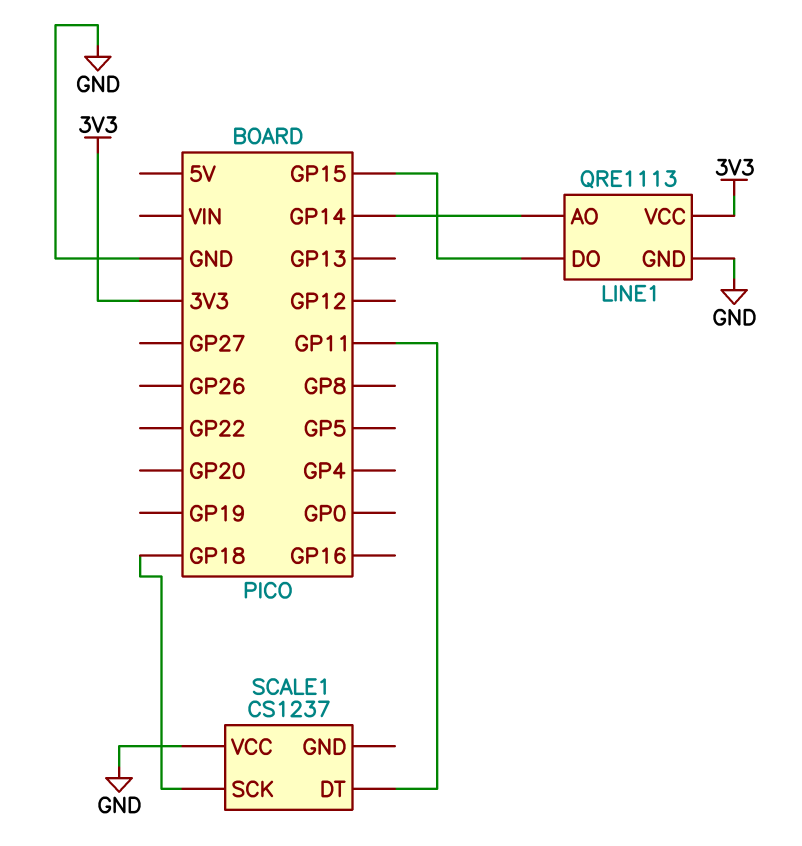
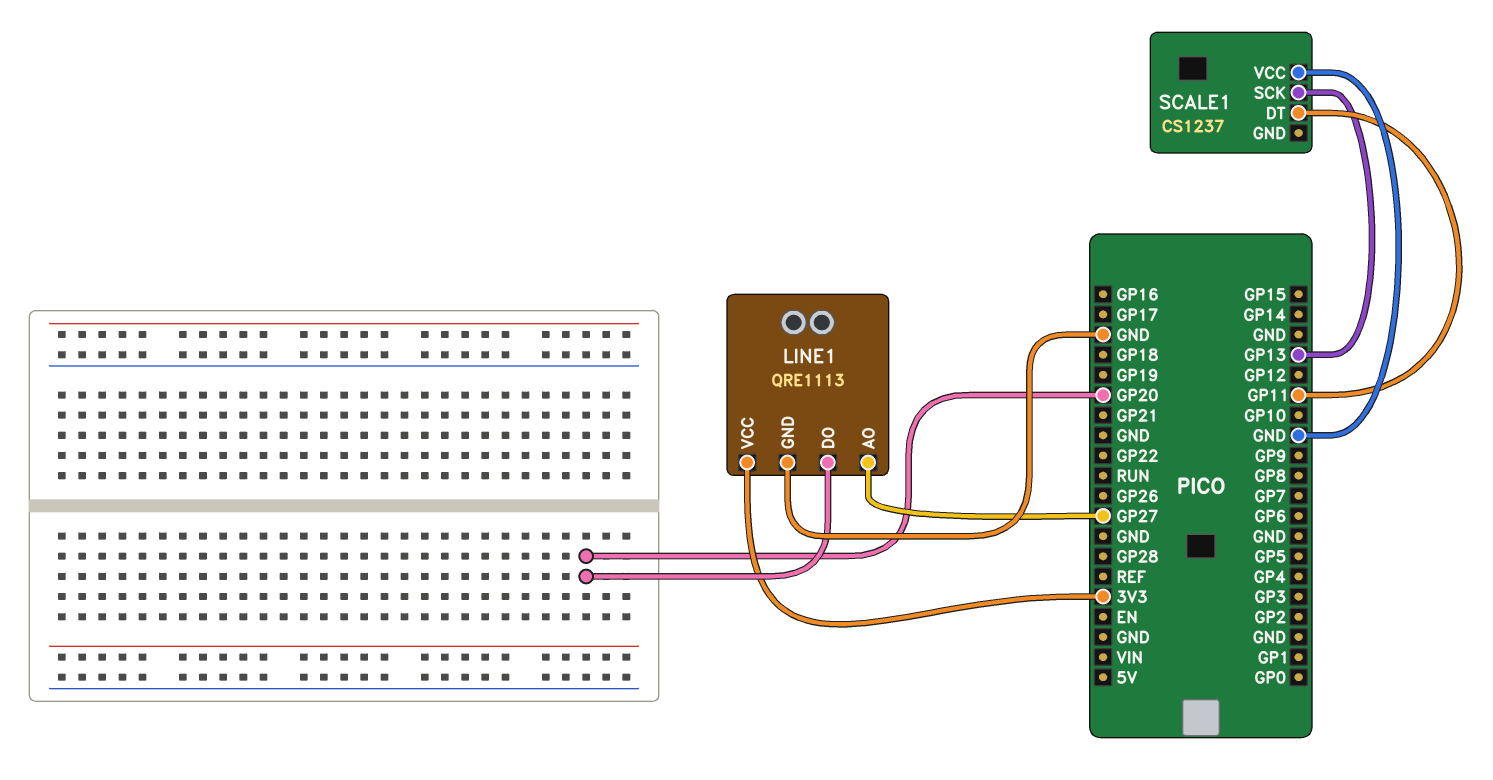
LINE1 pin AO: GP14 -> GP27
LINE1 pin DO: GP15 -> GP20
SCALE1 pin SCK: GP18 -> GP13

